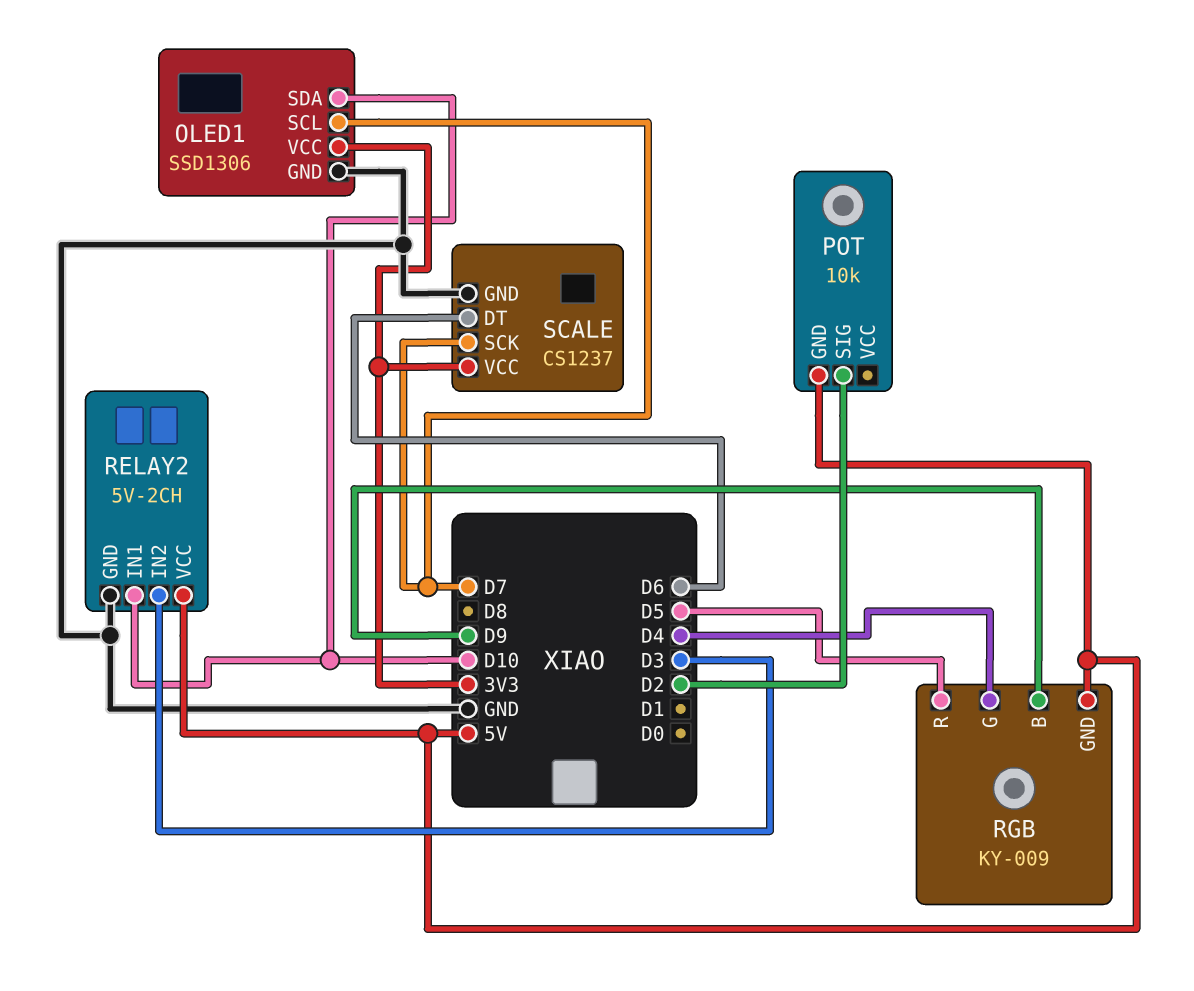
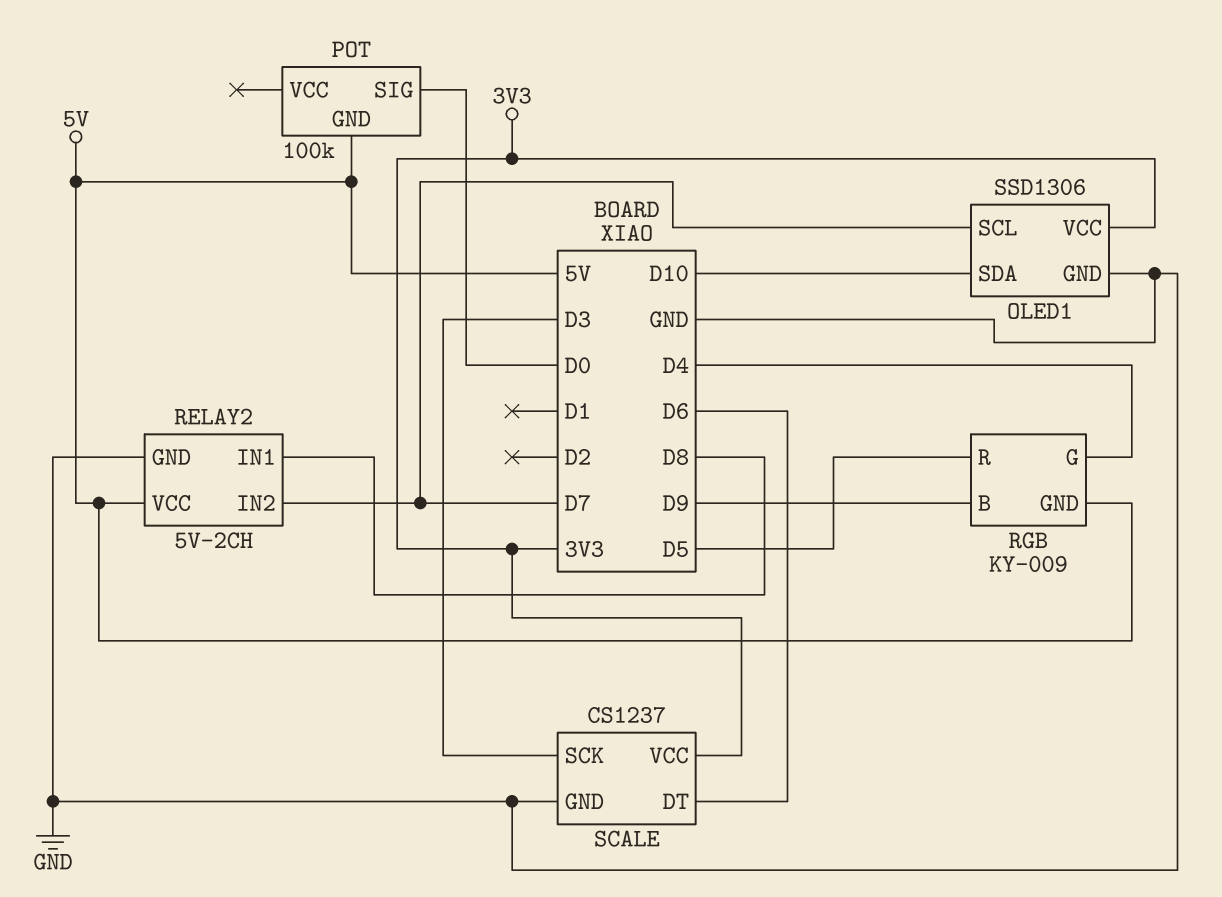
POT: 10k -> 100k
POT pin SIG: D2 -> D0
RELAY2 pin IN1: D10 -> D8
RELAY2 pin IN2: D3 -> D7
SCALE pin SCK: D7 -> D3

